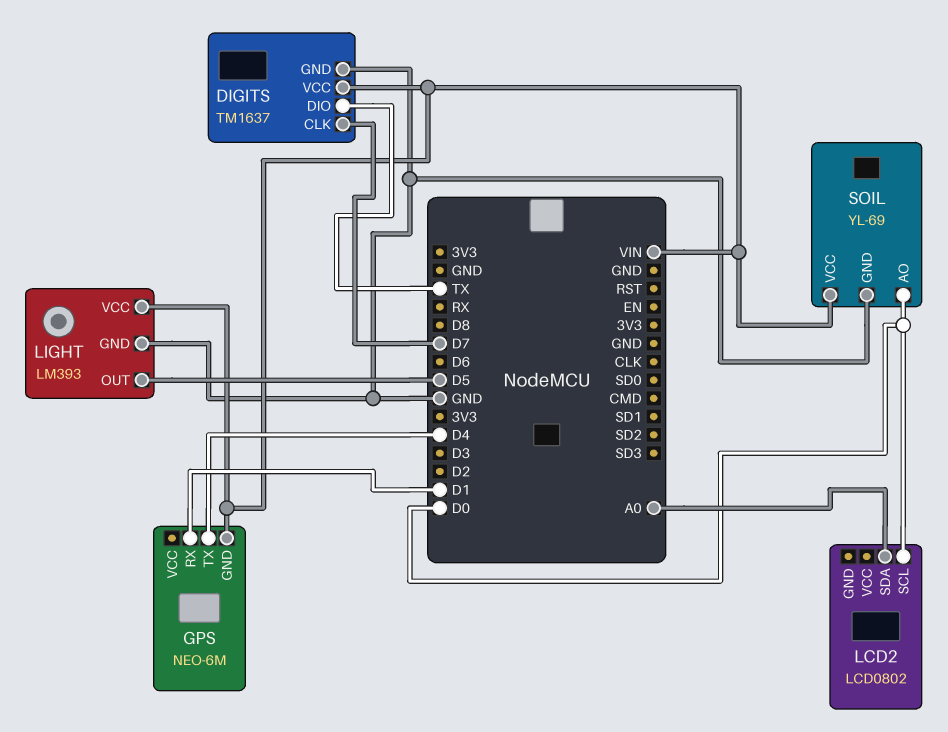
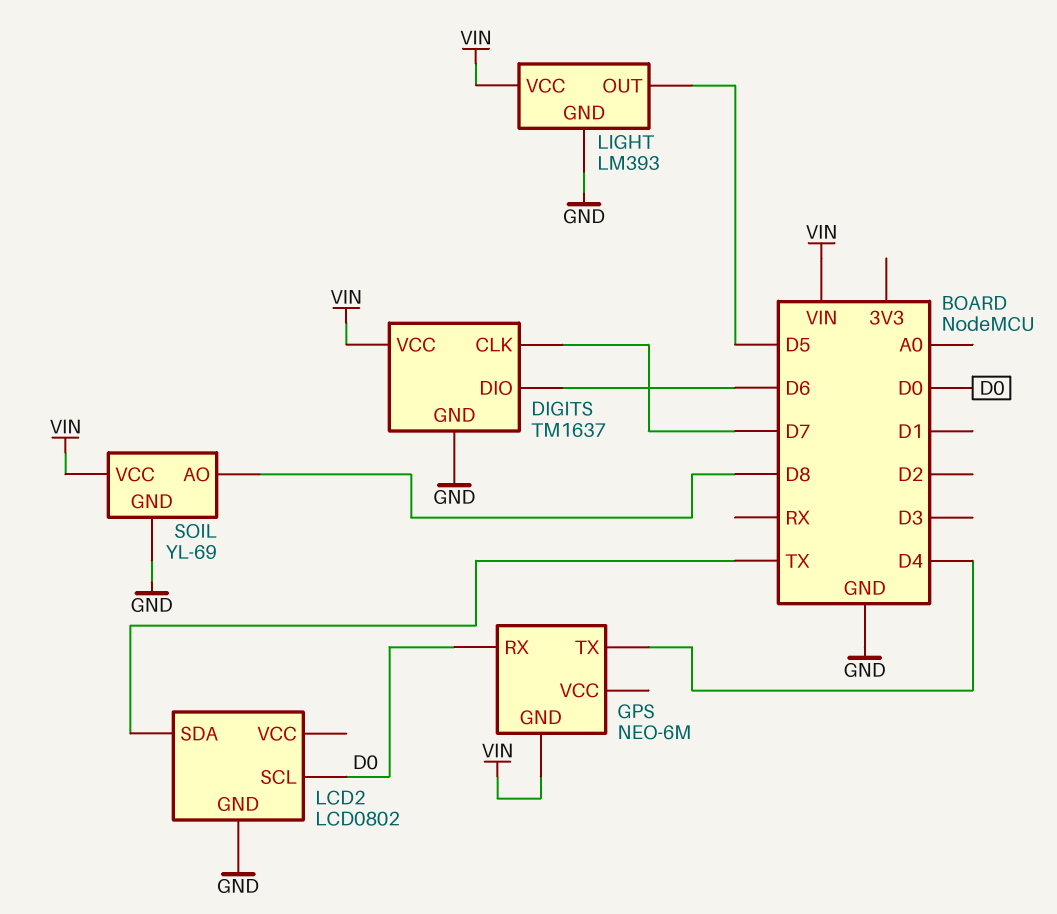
DIGITS pin DIO: TX -> D6
GPS pin RX: D1 -> D0
LCD2 pin GND: none -> GND
LCD2 pin SDA: A0 -> TX
SOIL pin AO: D0 -> D8

